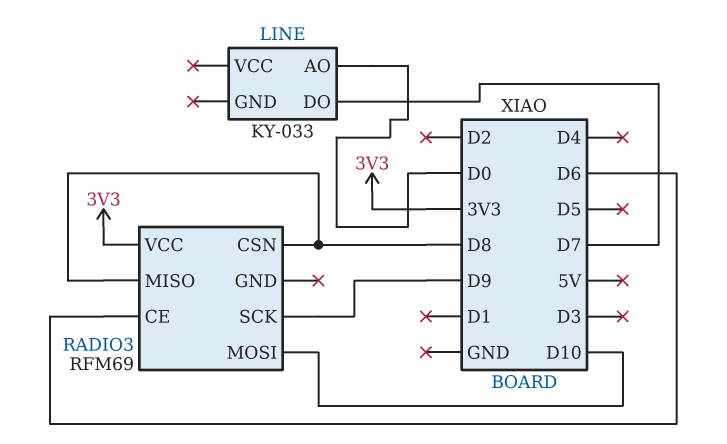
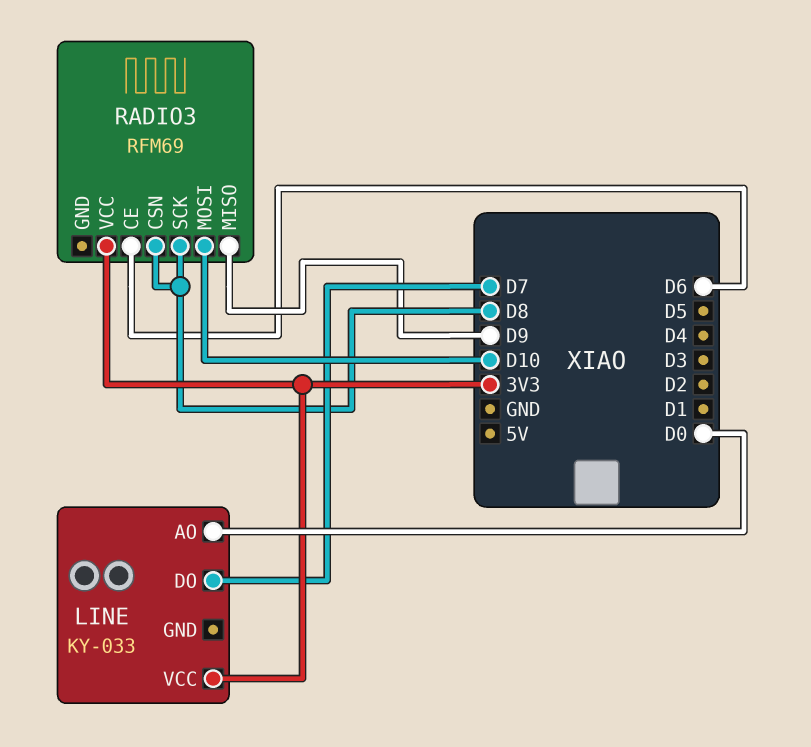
LINE pin VCC: none -> 3V3
RADIO3 pin MISO: D8 -> D9
RADIO3 pin SCK: D9 -> D8

